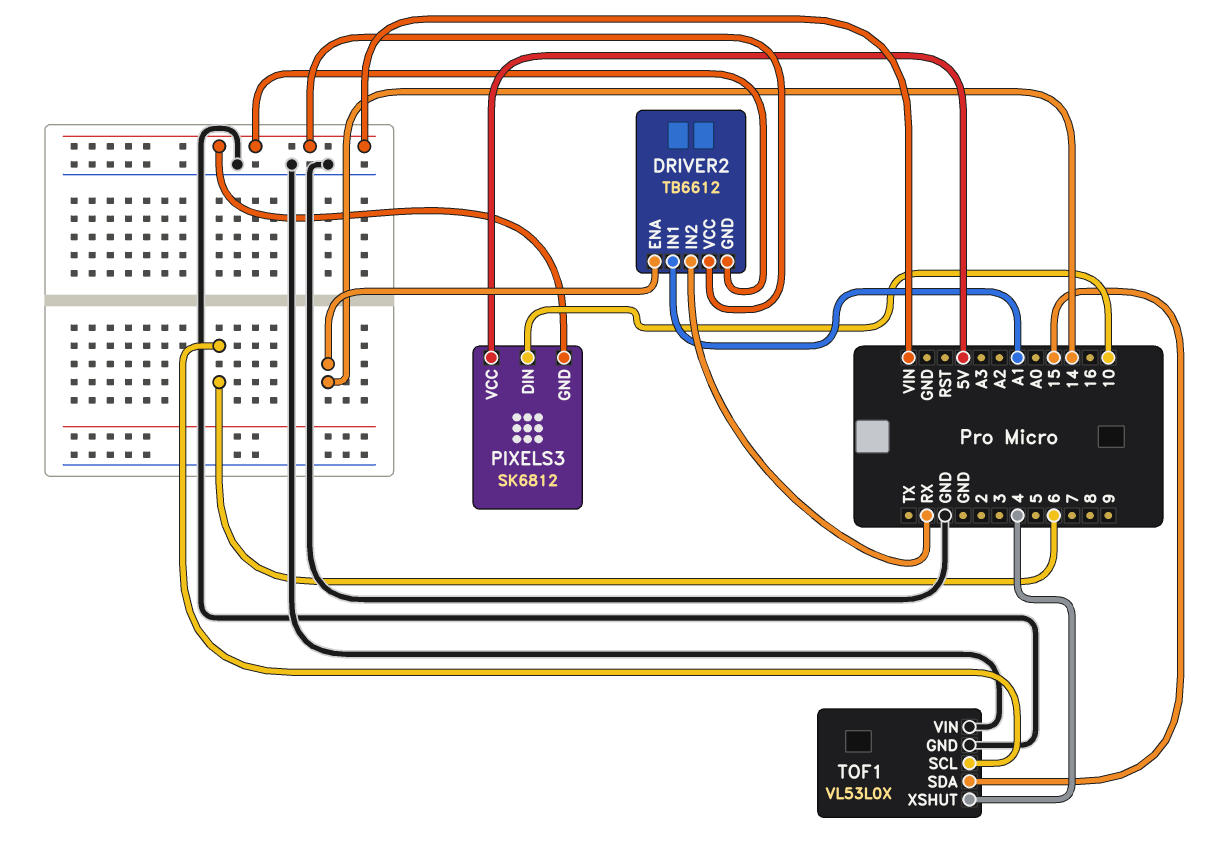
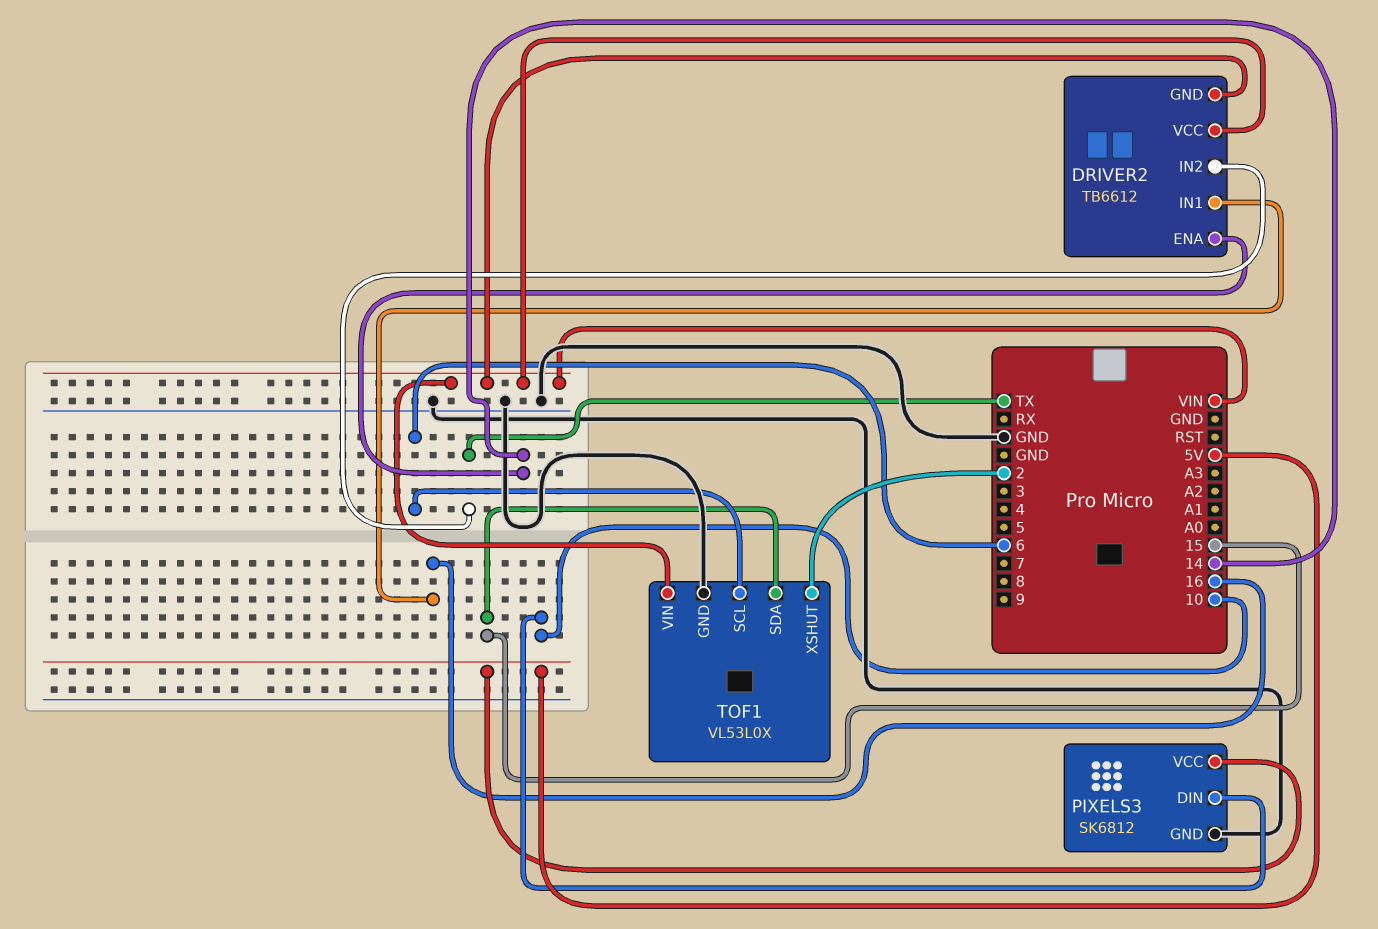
DRIVER2 pin IN1: A1 -> 16
DRIVER2 pin IN2: RX -> TX
PIXELS3 pin GND: VIN -> GND
TOF1 pin VIN: GND -> VIN
TOF1 pin XSHUT: 4 -> 2

